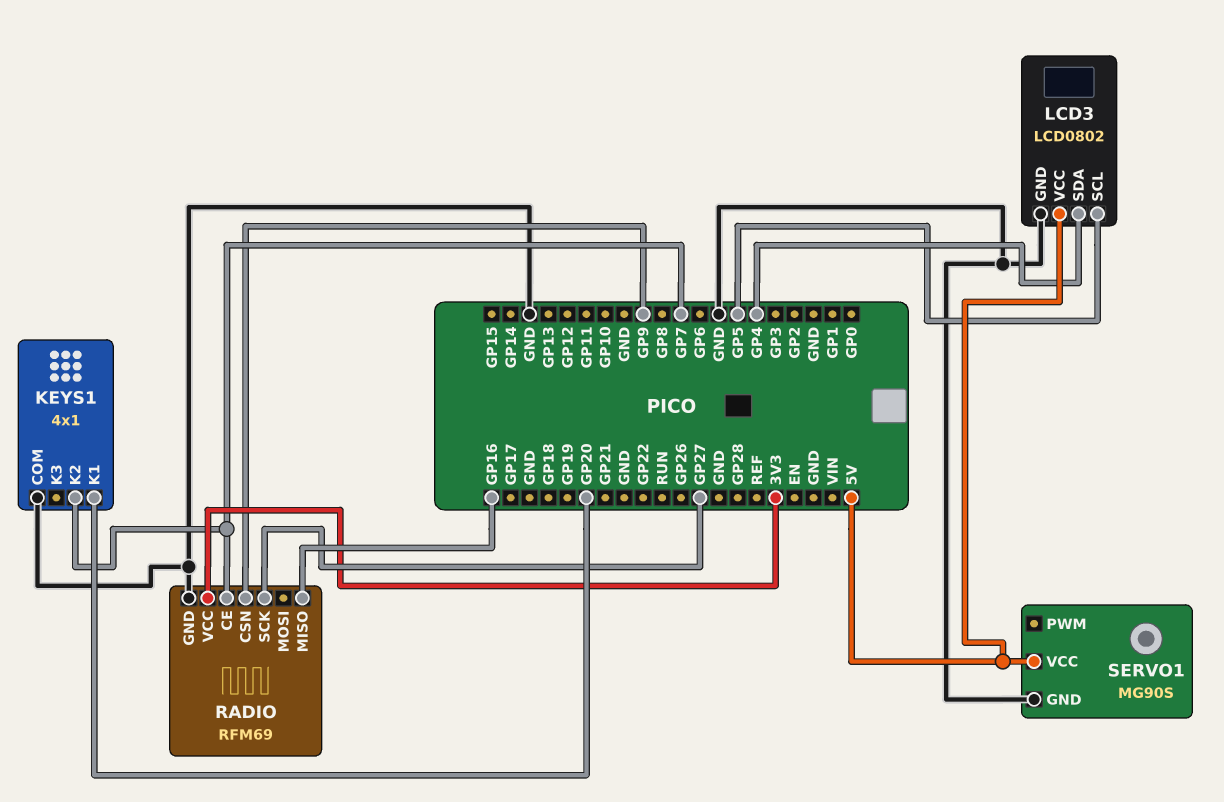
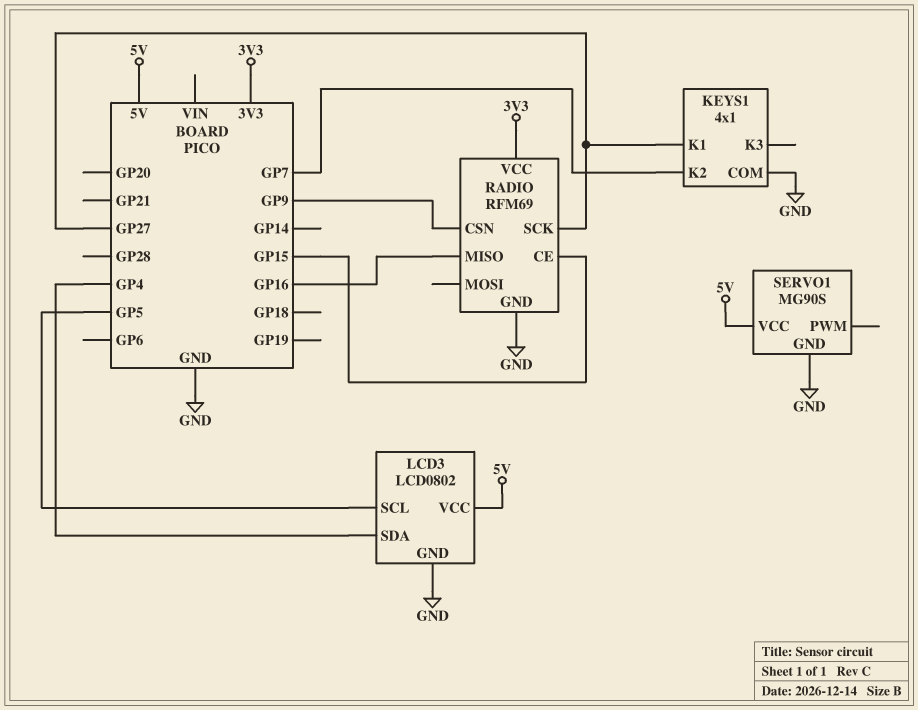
KEYS1 pin K1: GP20 -> GP27
RADIO pin CE: GP7 -> GP15

